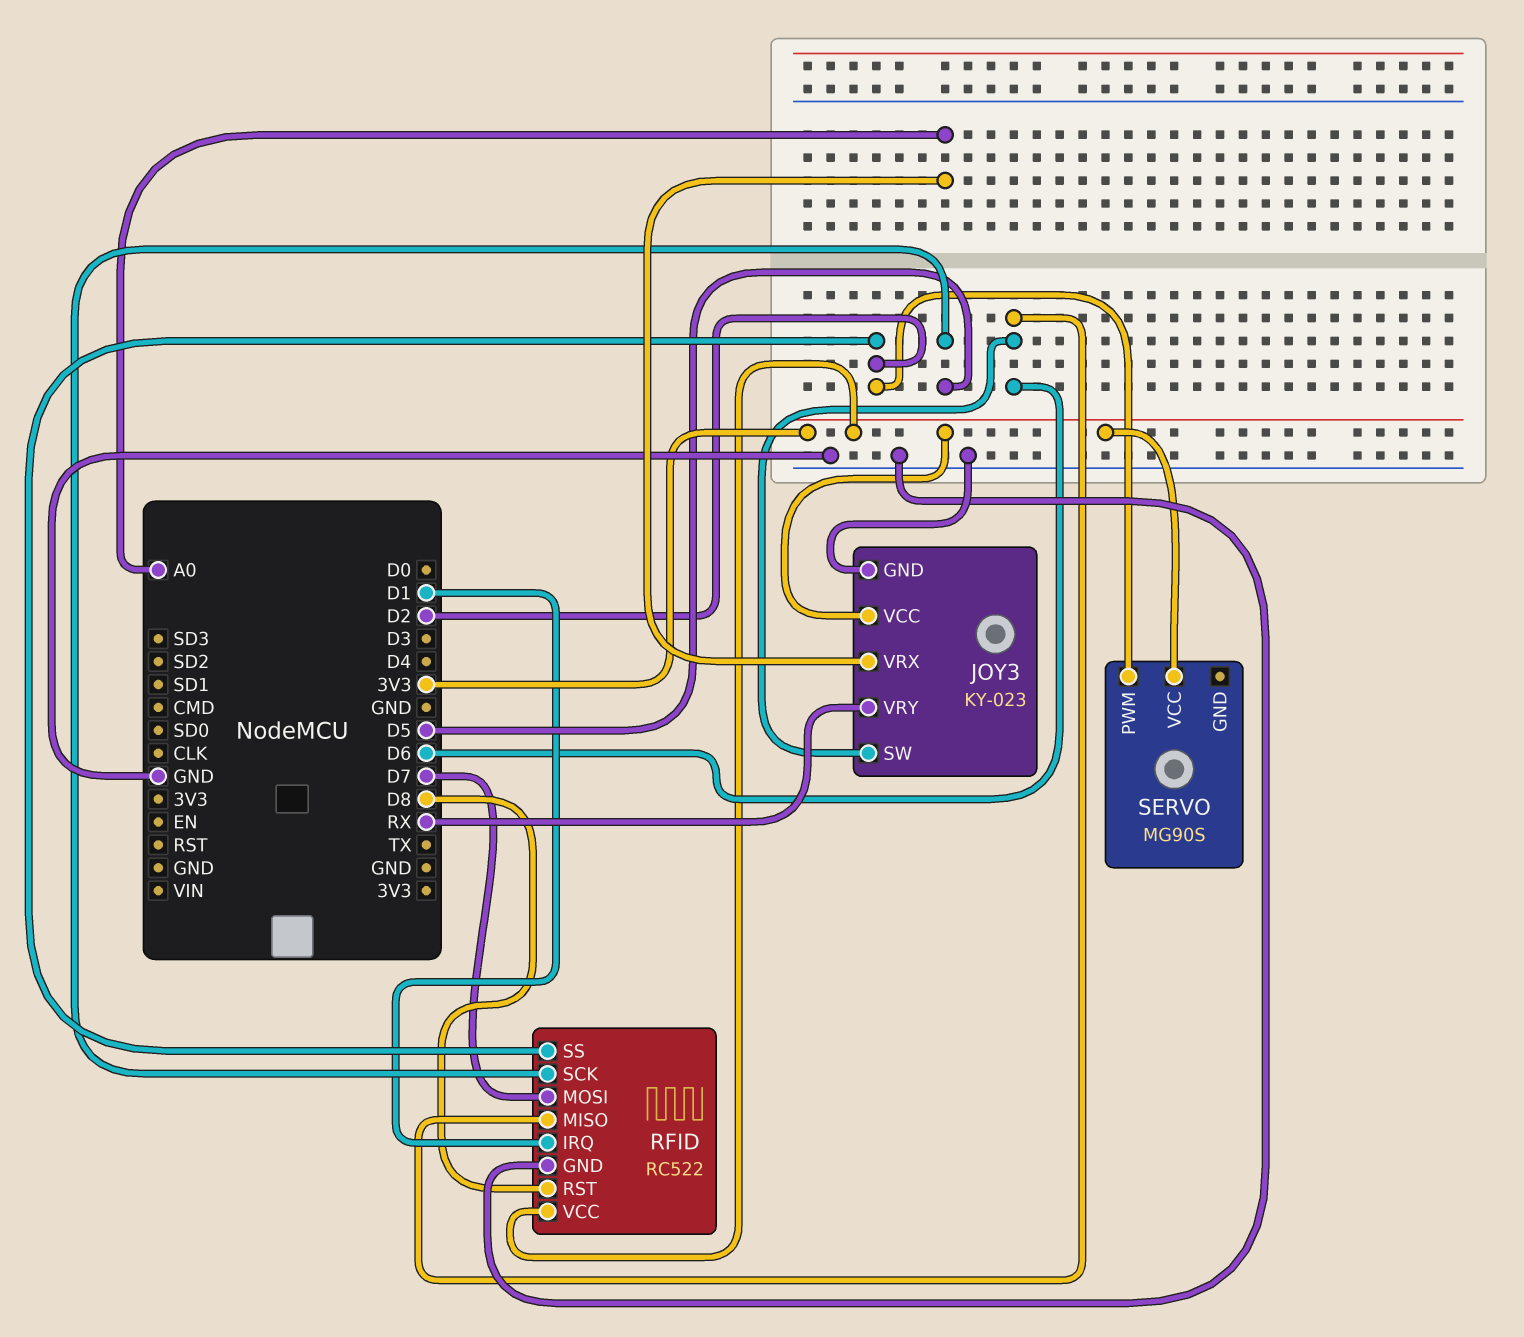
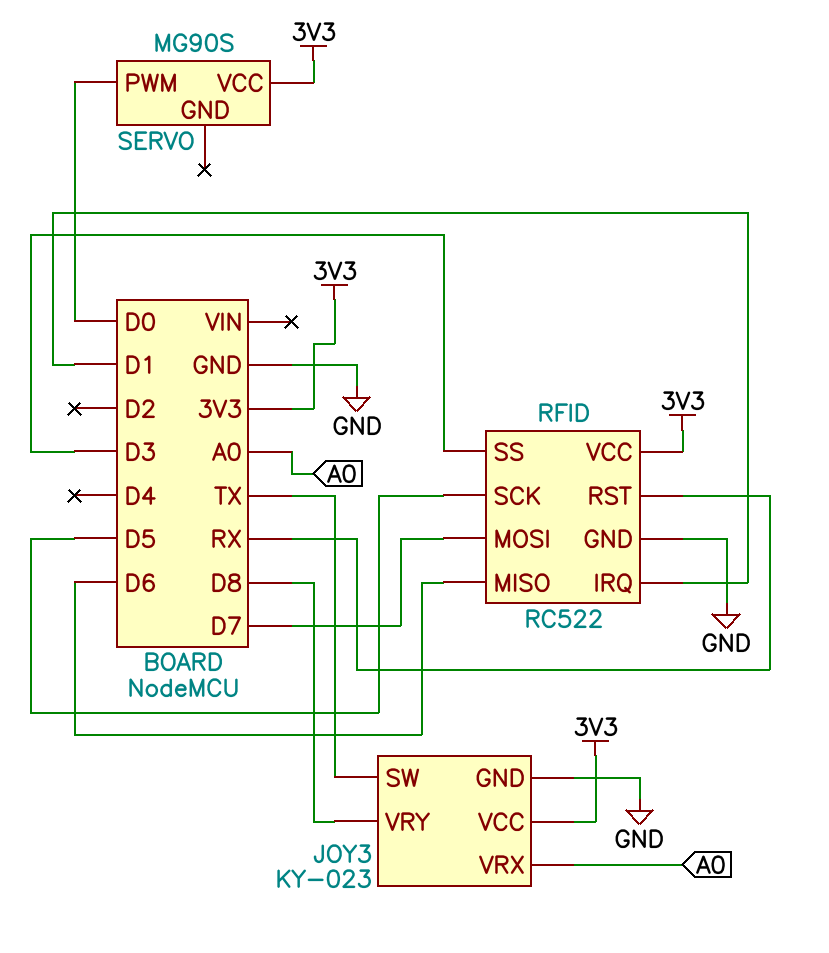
JOY3 pin SW: D6 -> TX
JOY3 pin VRY: RX -> D8
RFID pin RST: D8 -> RX
RFID pin SS: D2 -> D3
SERVO pin PWM: D2 -> D0

